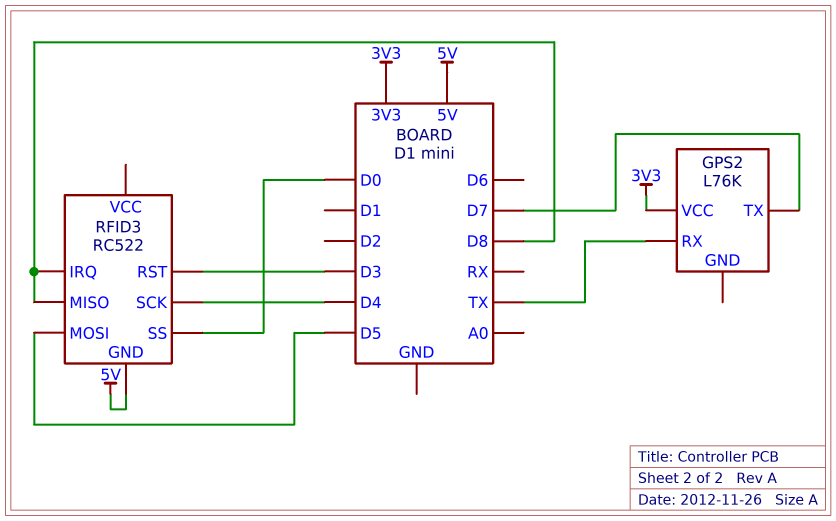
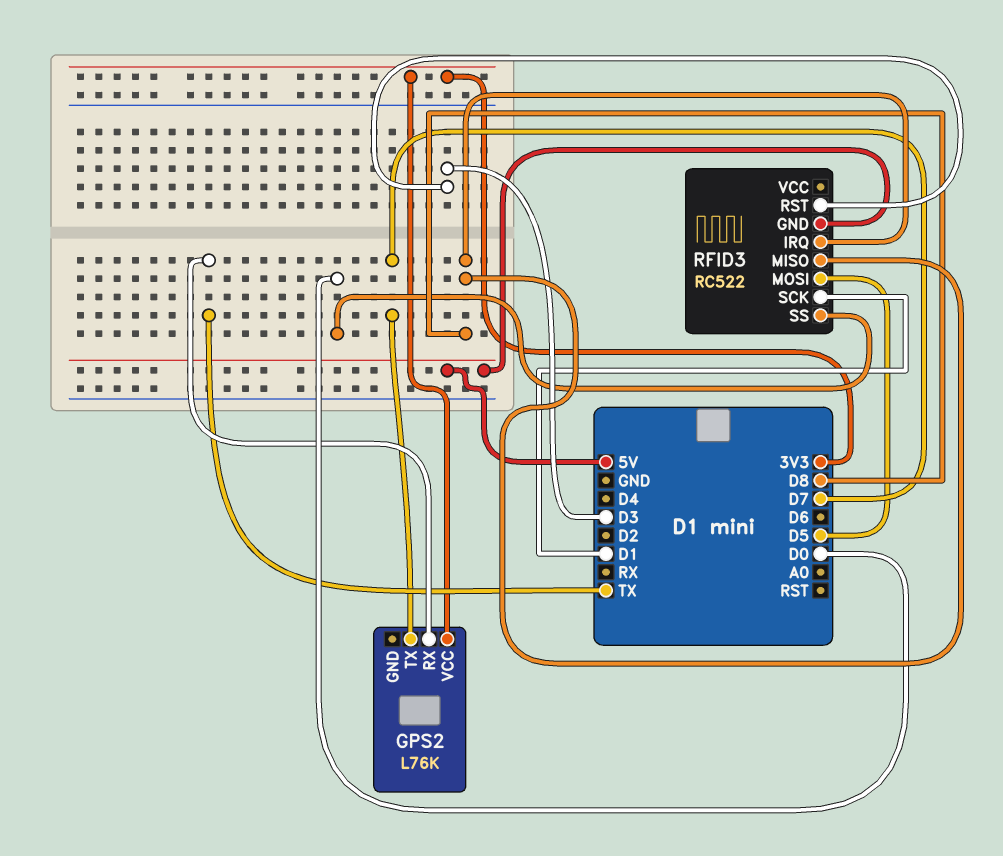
RFID3 pin SCK: D4 -> D1

